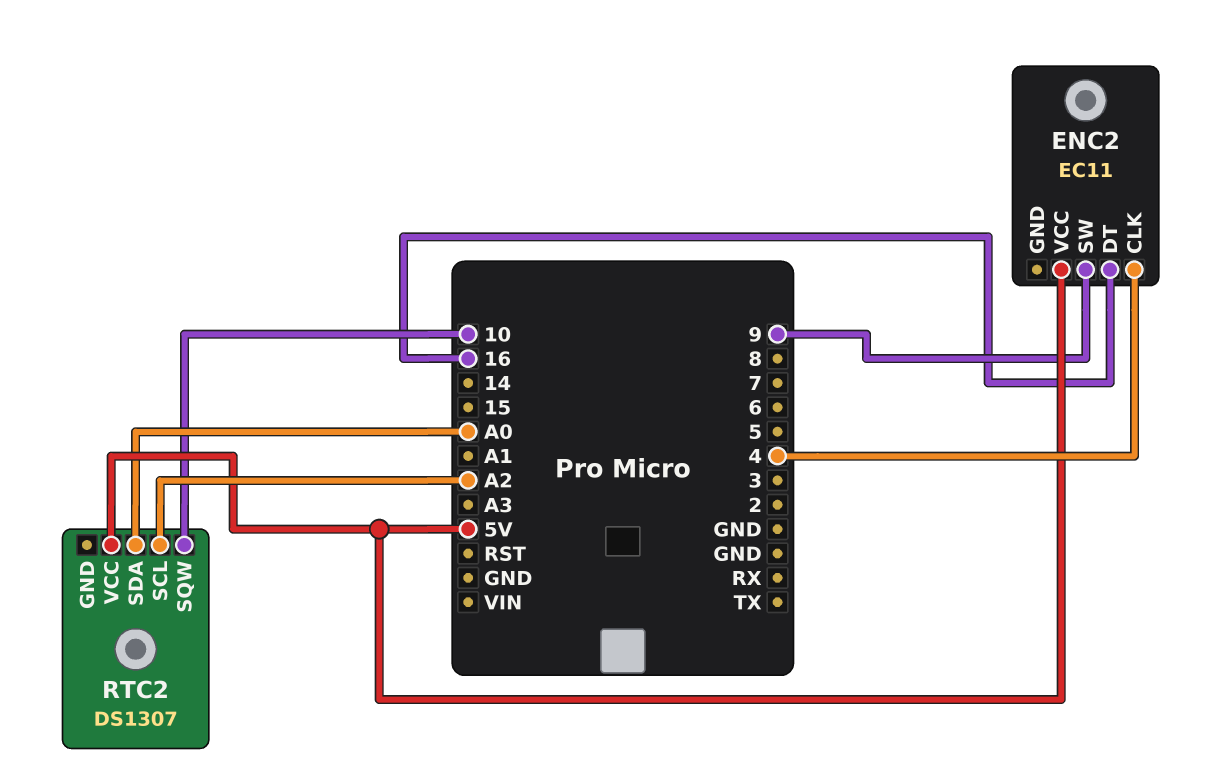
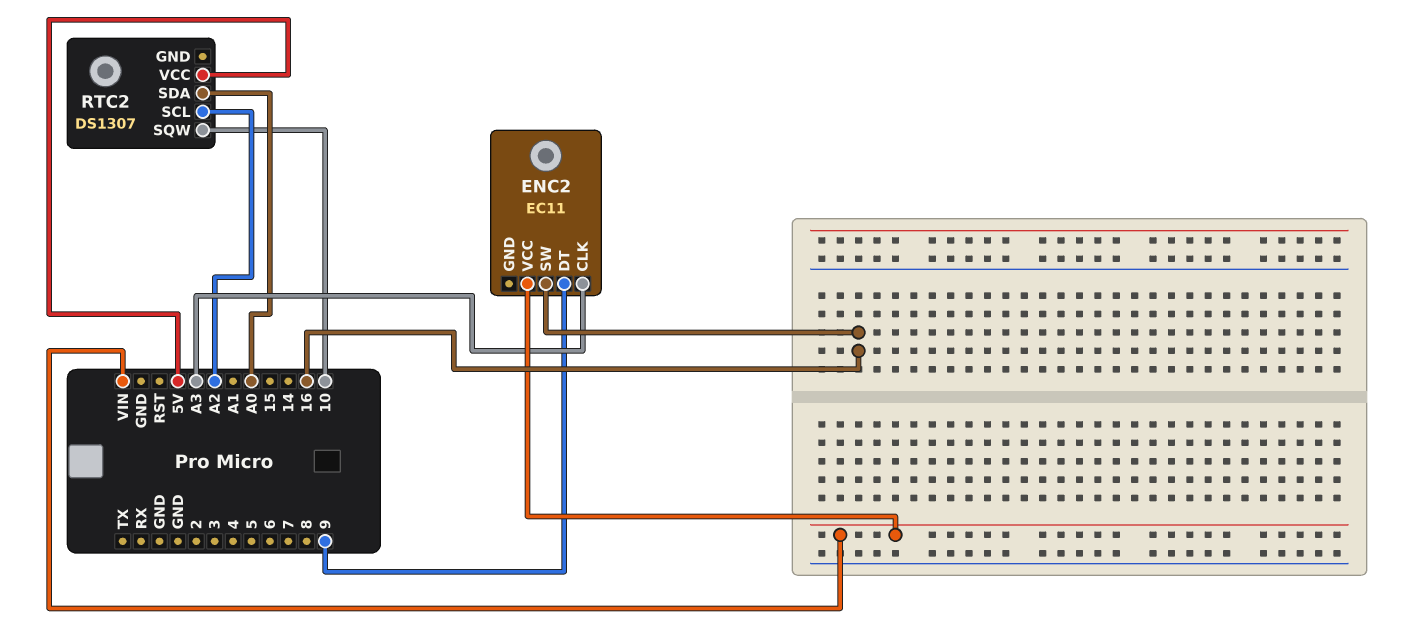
ENC2 pin CLK: 4 -> A3
ENC2 pin DT: 16 -> 9
ENC2 pin SW: 9 -> 16
ENC2 pin VCC: 5V -> VIN

